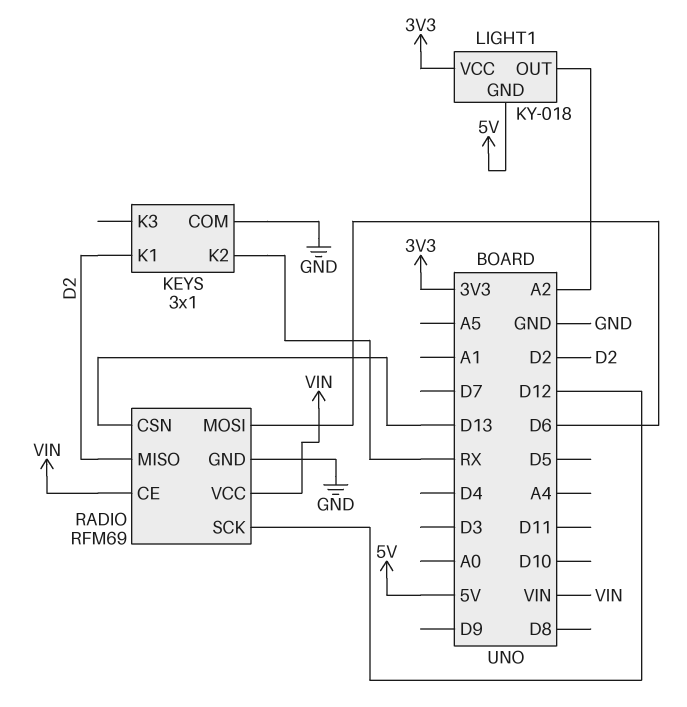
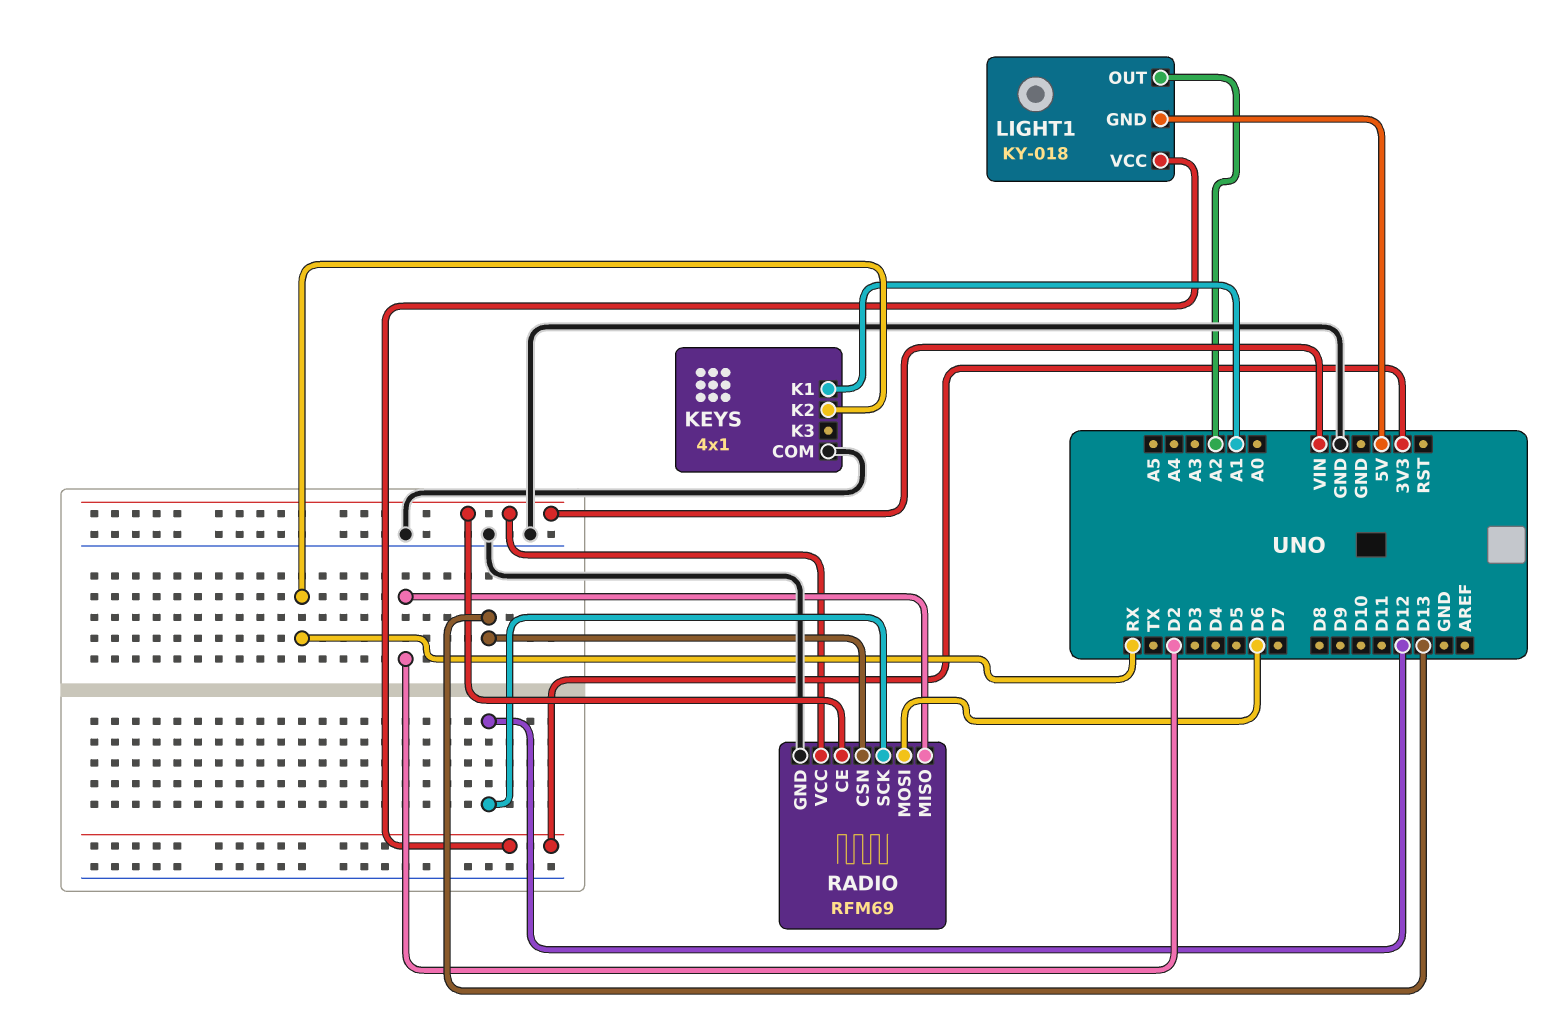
KEYS: 3x1 -> 4x1
KEYS pin K1: D2 -> A1

